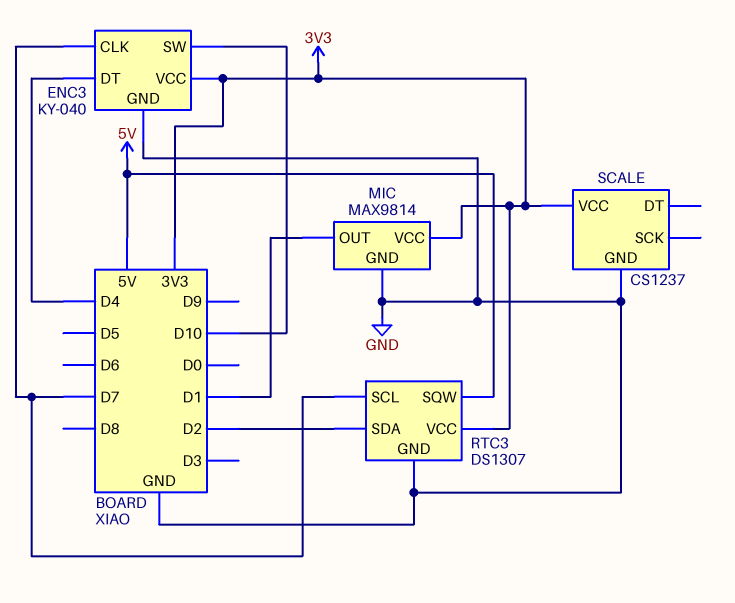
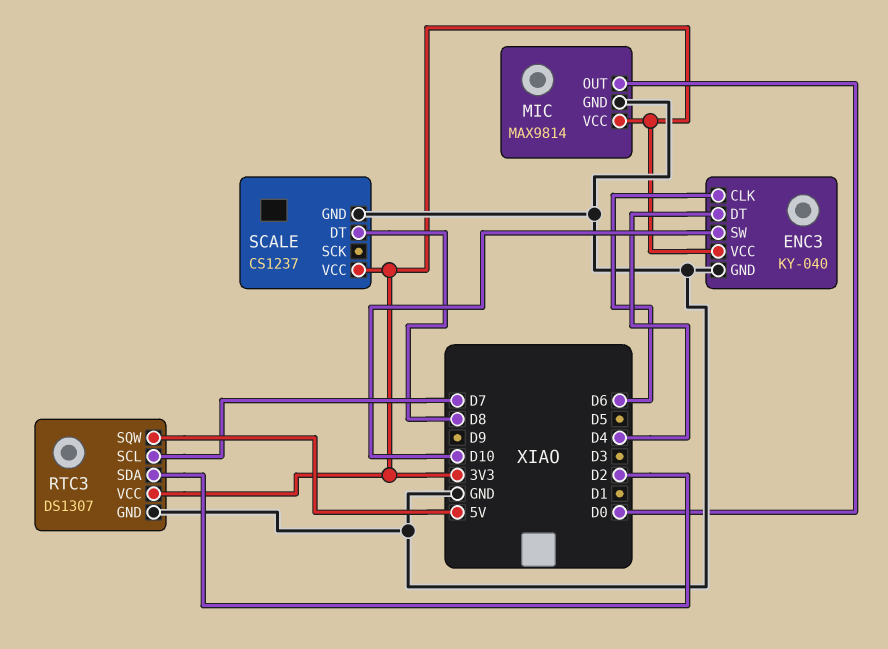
ENC3 pin CLK: D7 -> D6
MIC pin OUT: D1 -> D0
SCALE pin DT: none -> D8

